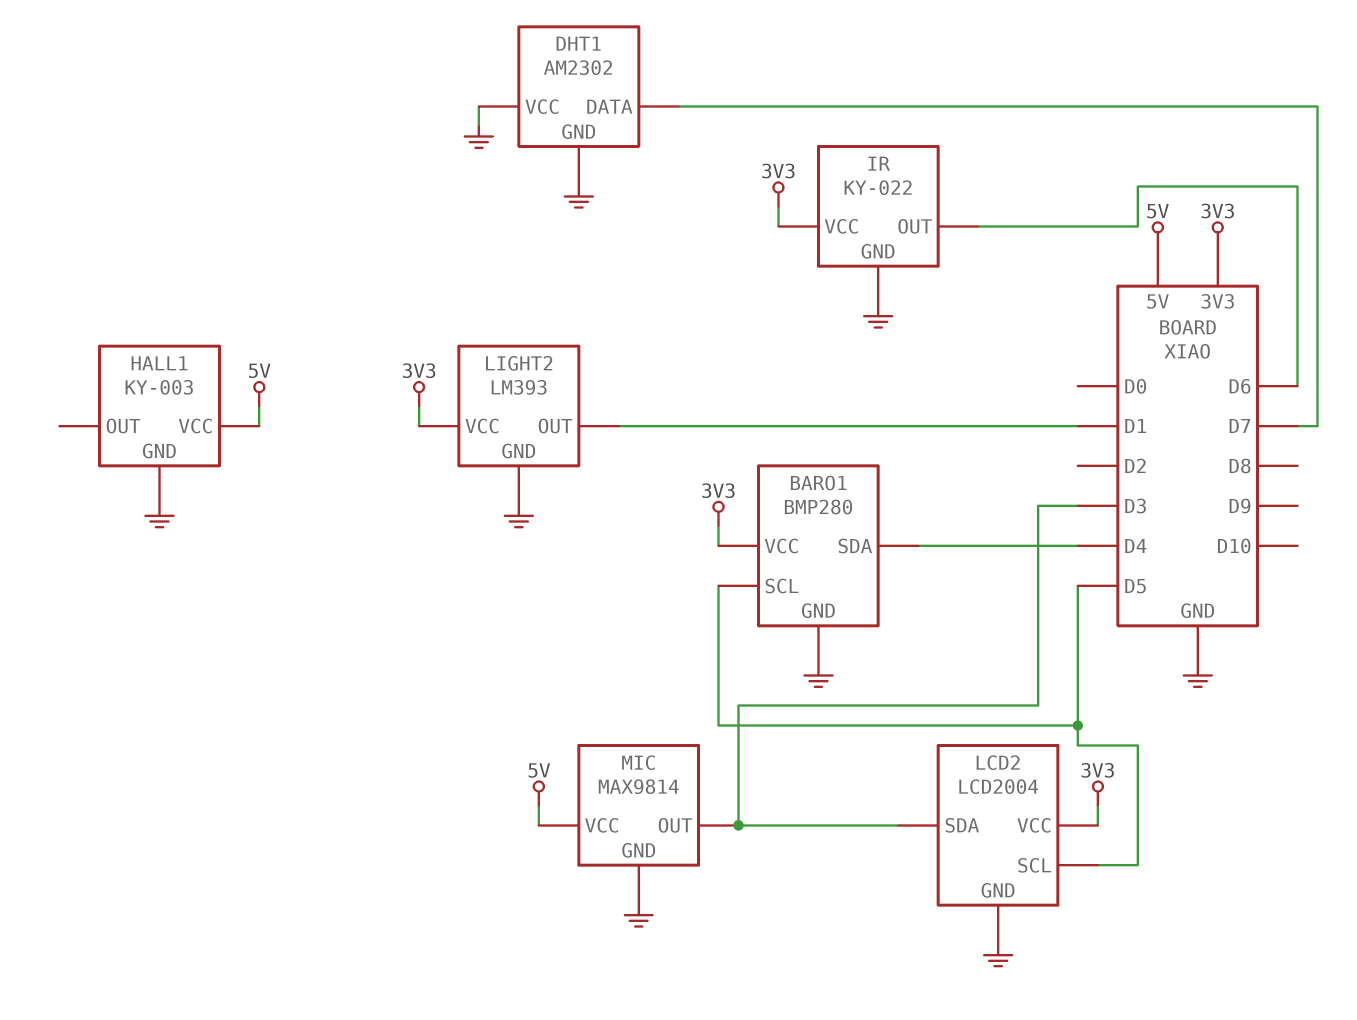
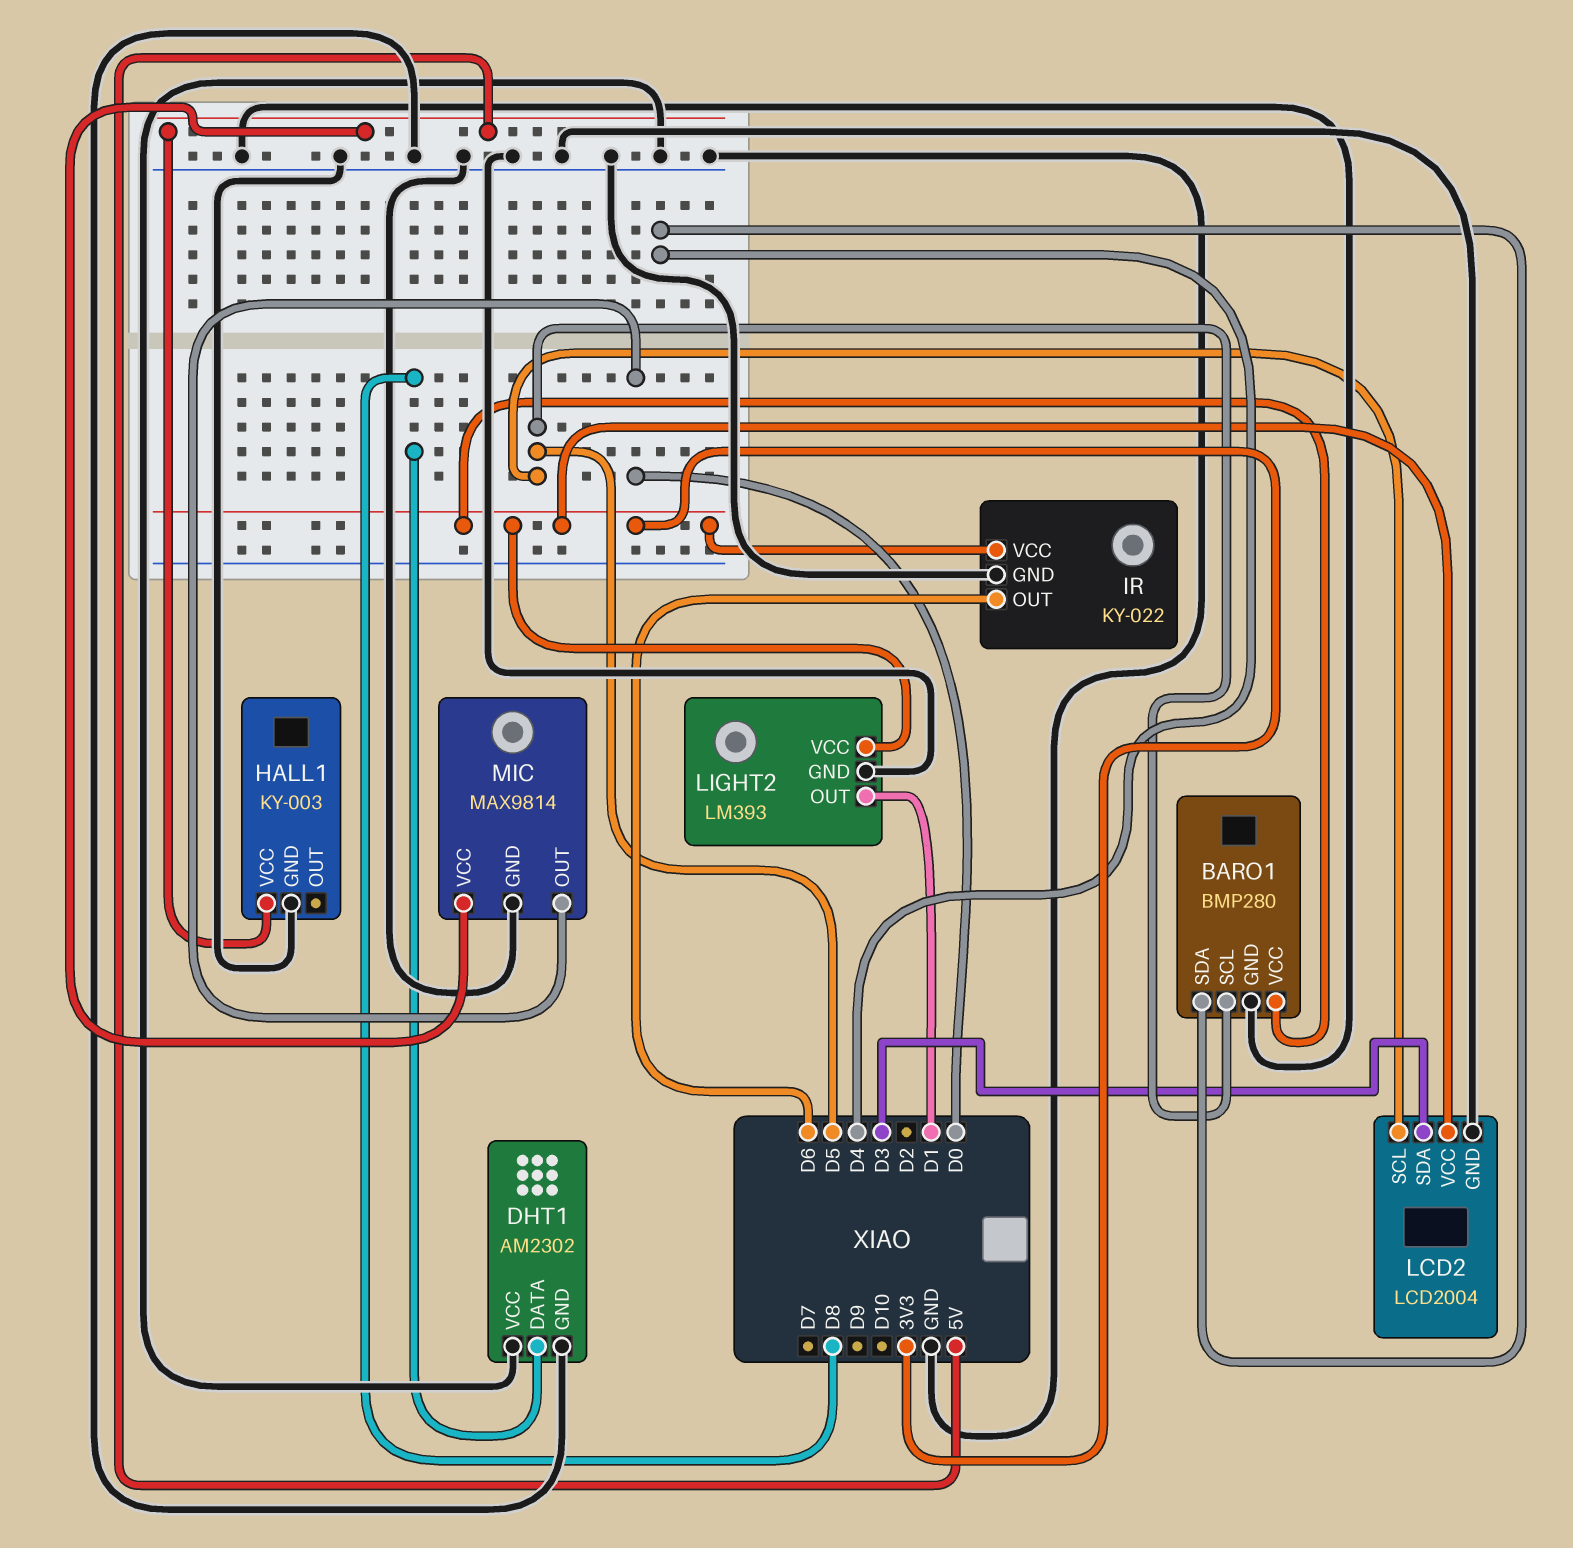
DHT1 pin DATA: D7 -> D8
MIC pin OUT: D3 -> D0

